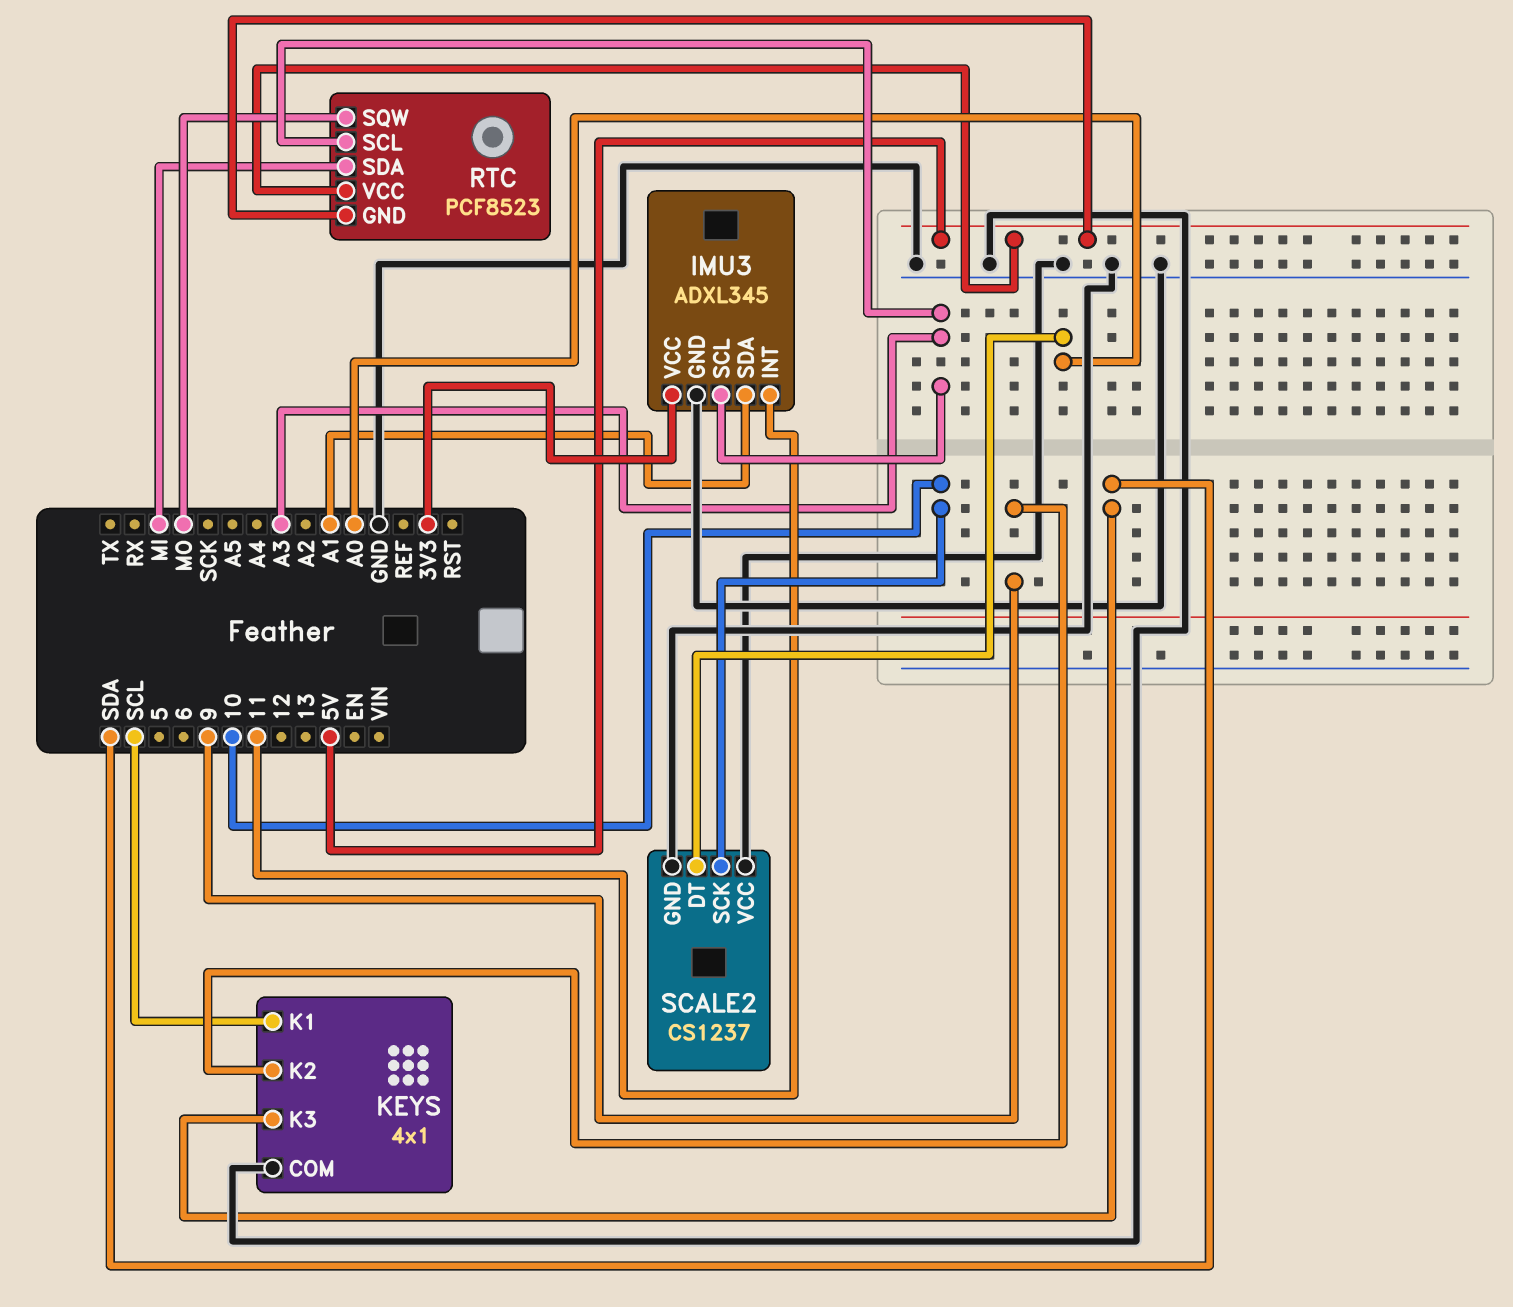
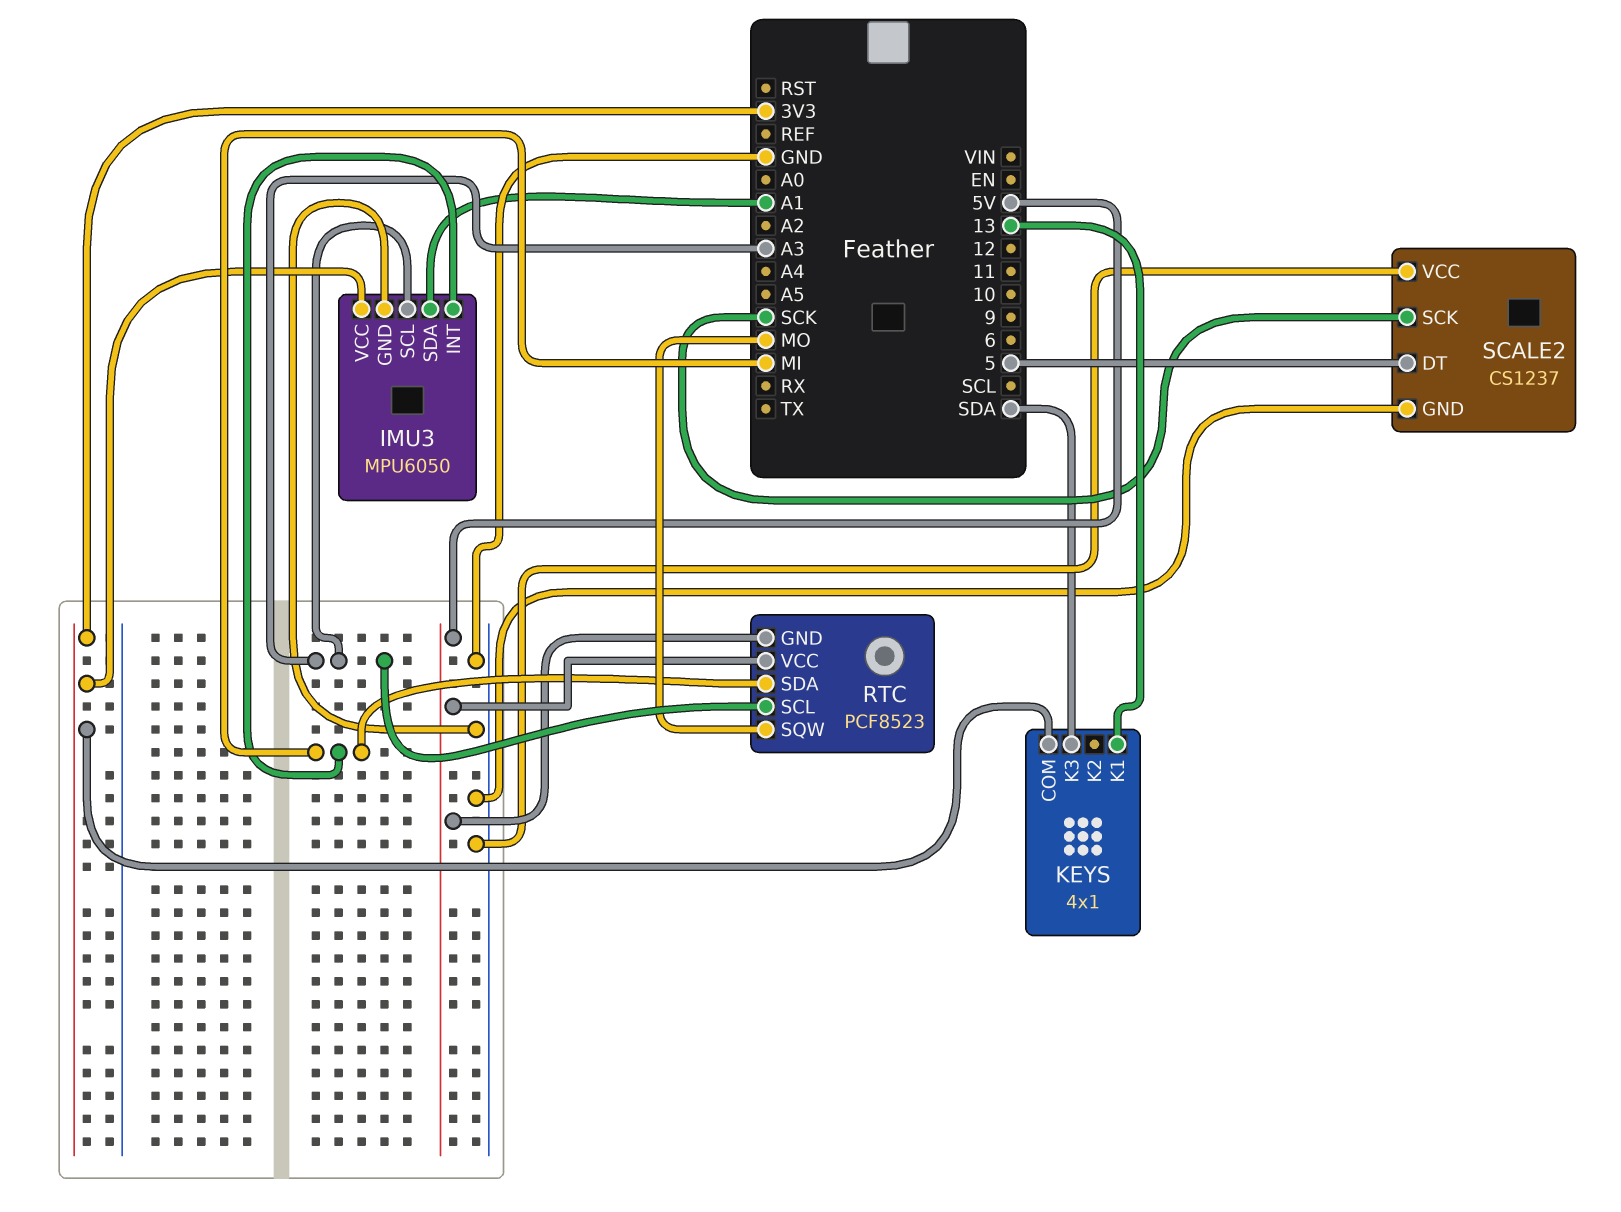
IMU3: ADXL345 -> MPU6050
IMU3 pin INT: 11 -> MI
KEYS pin COM: GND -> 3V3
KEYS pin K1: SCL -> 13
KEYS pin K2: 9 -> none
SCALE2 pin DT: A0 -> 5
SCALE2 pin SCK: 10 -> SCK

